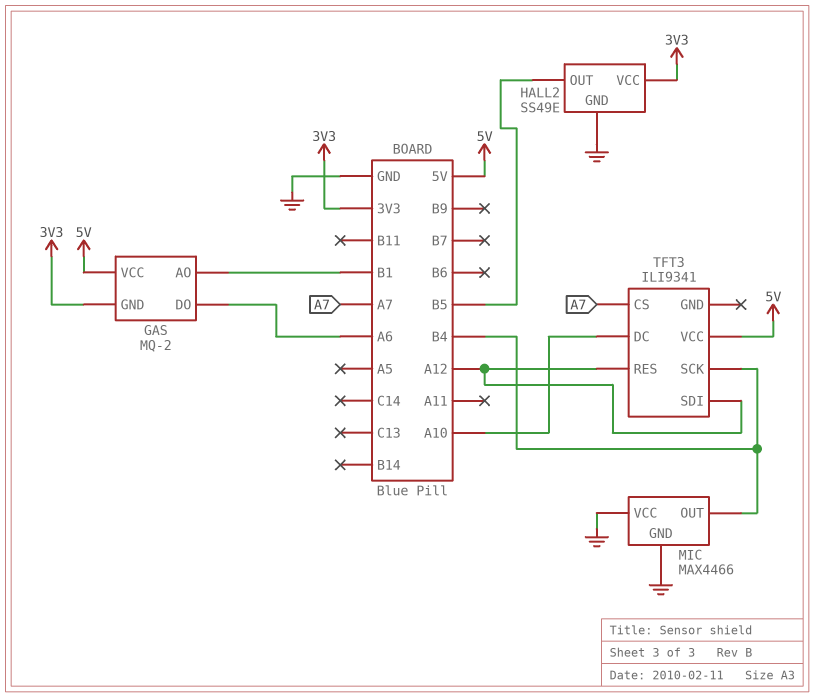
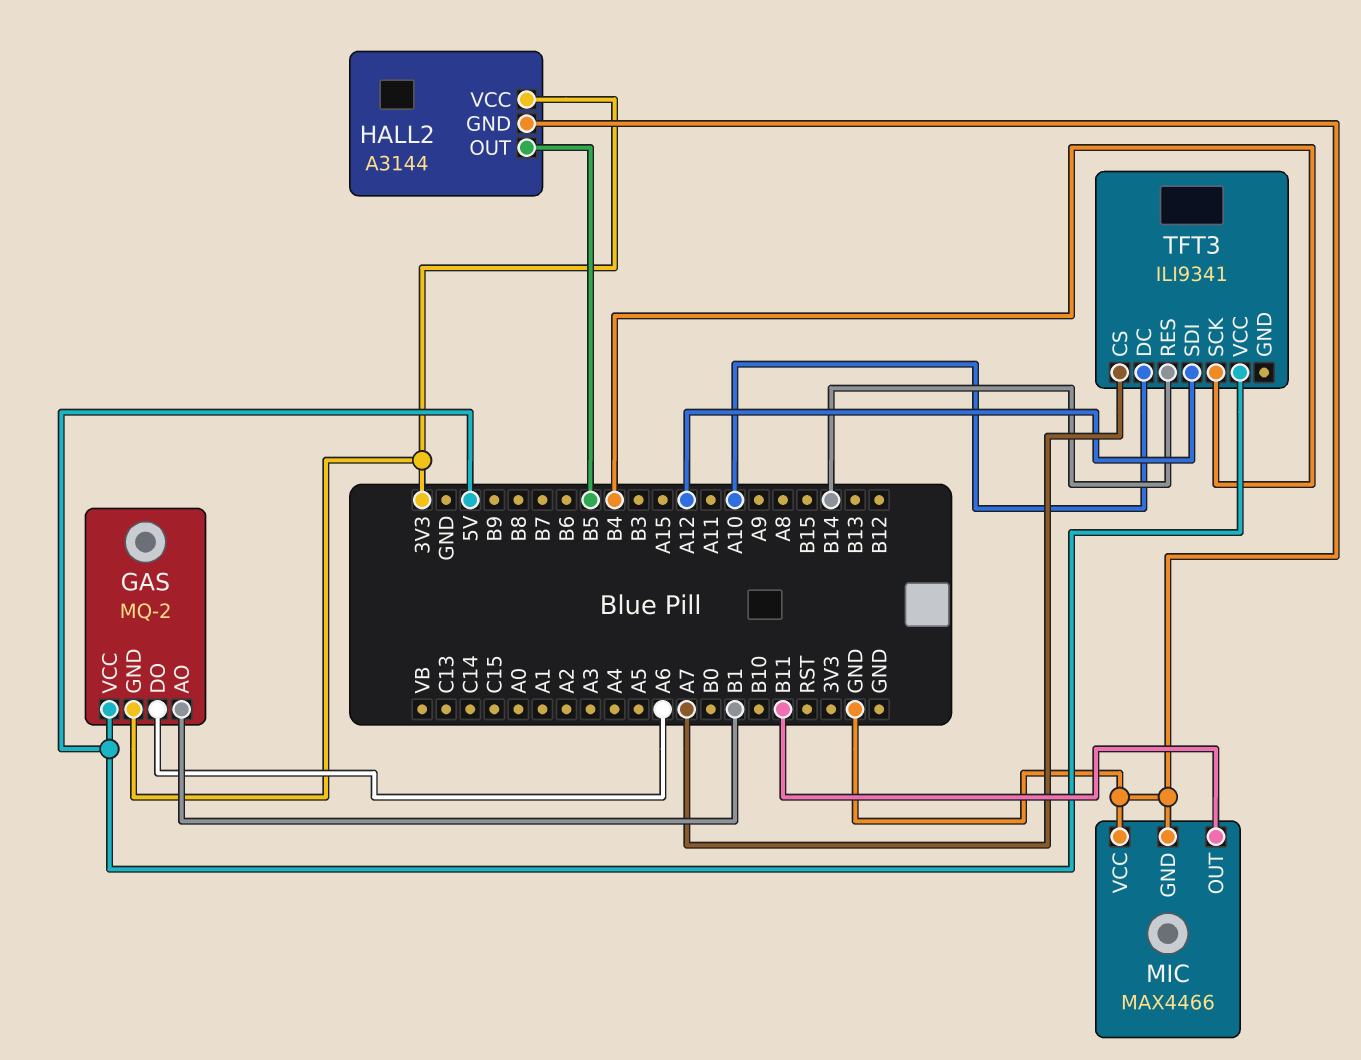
HALL2: SS49E -> A3144
MIC pin OUT: B4 -> B11
TFT3 pin RES: A12 -> B14

